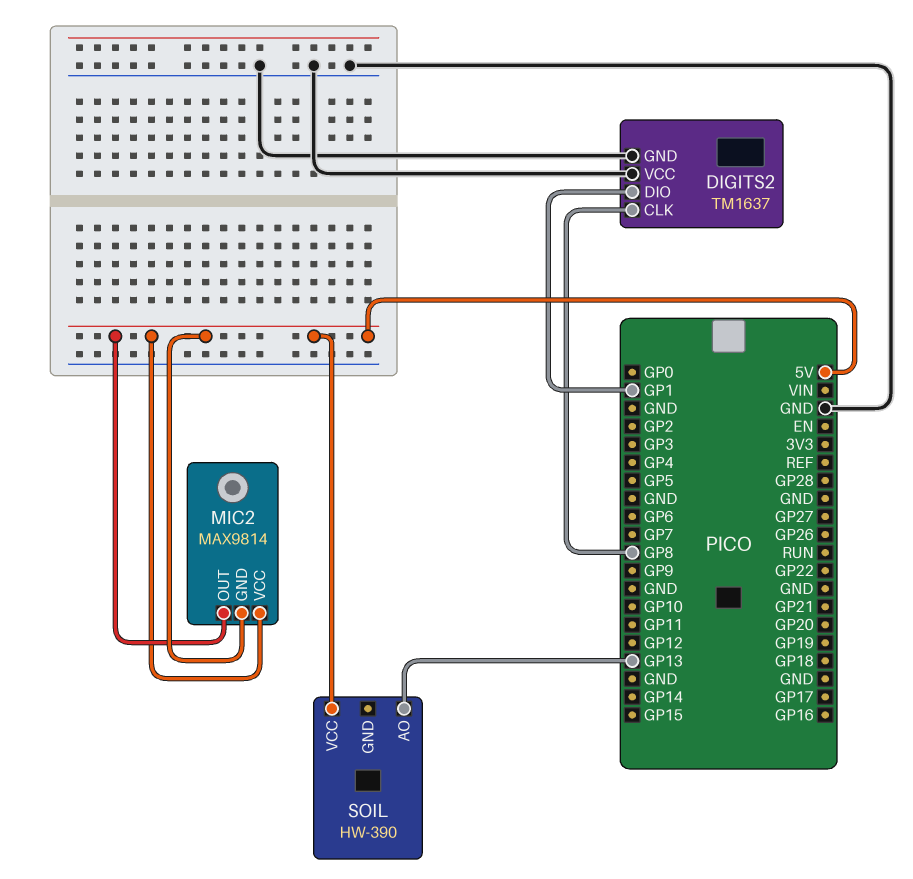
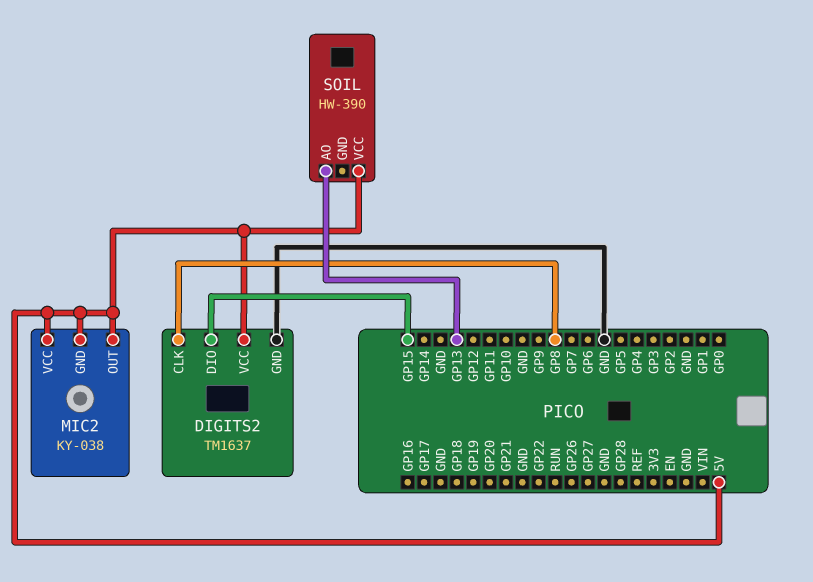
DIGITS2 pin DIO: GP1 -> GP15
DIGITS2 pin VCC: GND -> 5V
MIC2: MAX9814 -> KY-038

